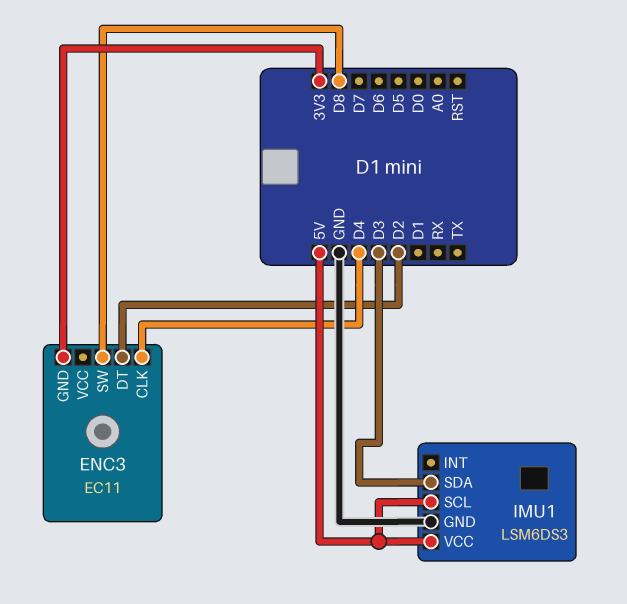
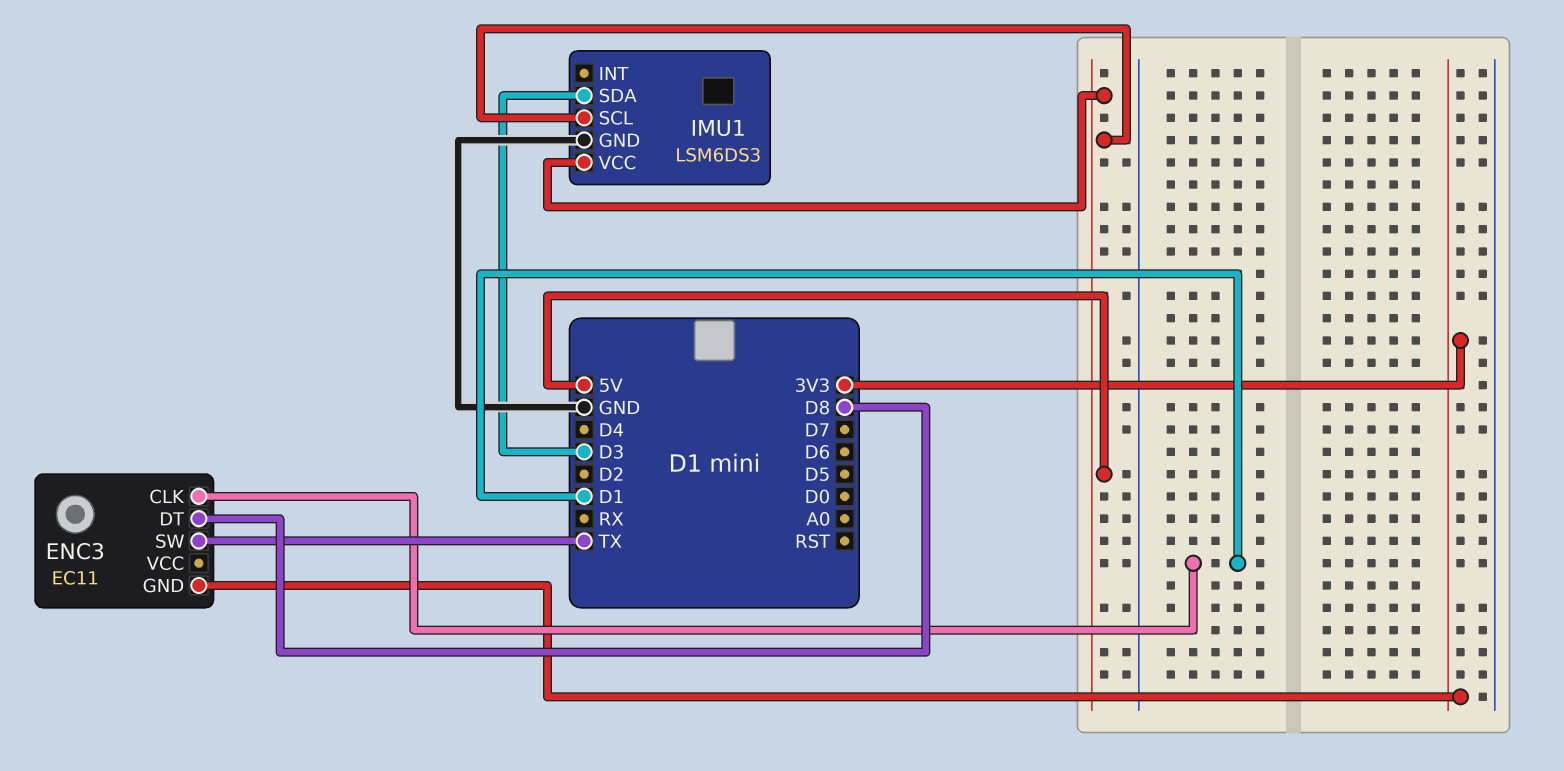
ENC3 pin CLK: D4 -> D1
ENC3 pin DT: D2 -> D8
ENC3 pin SW: D8 -> TX

